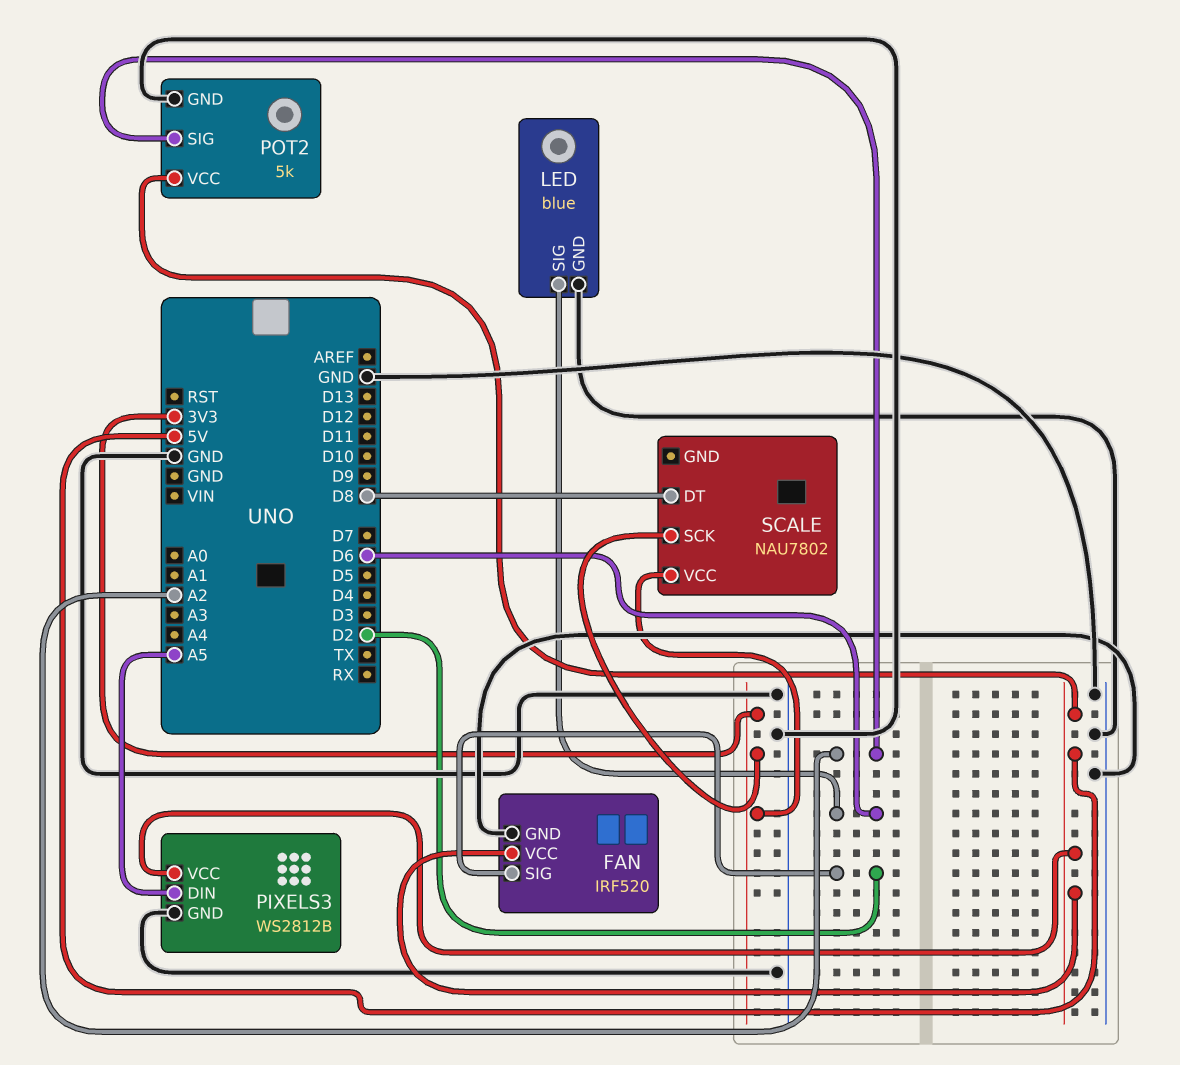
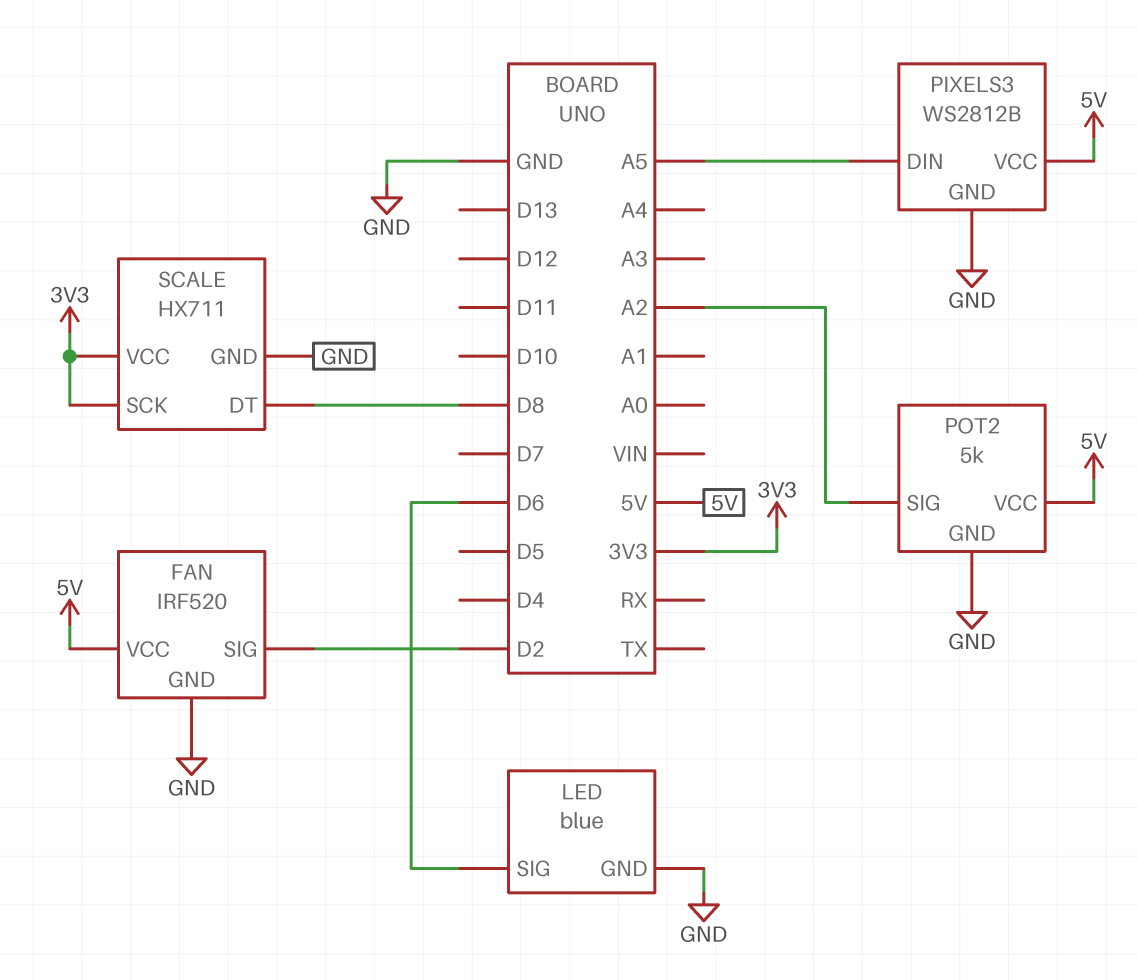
SCALE: NAU7802 -> HX711
SCALE pin GND: none -> GND

